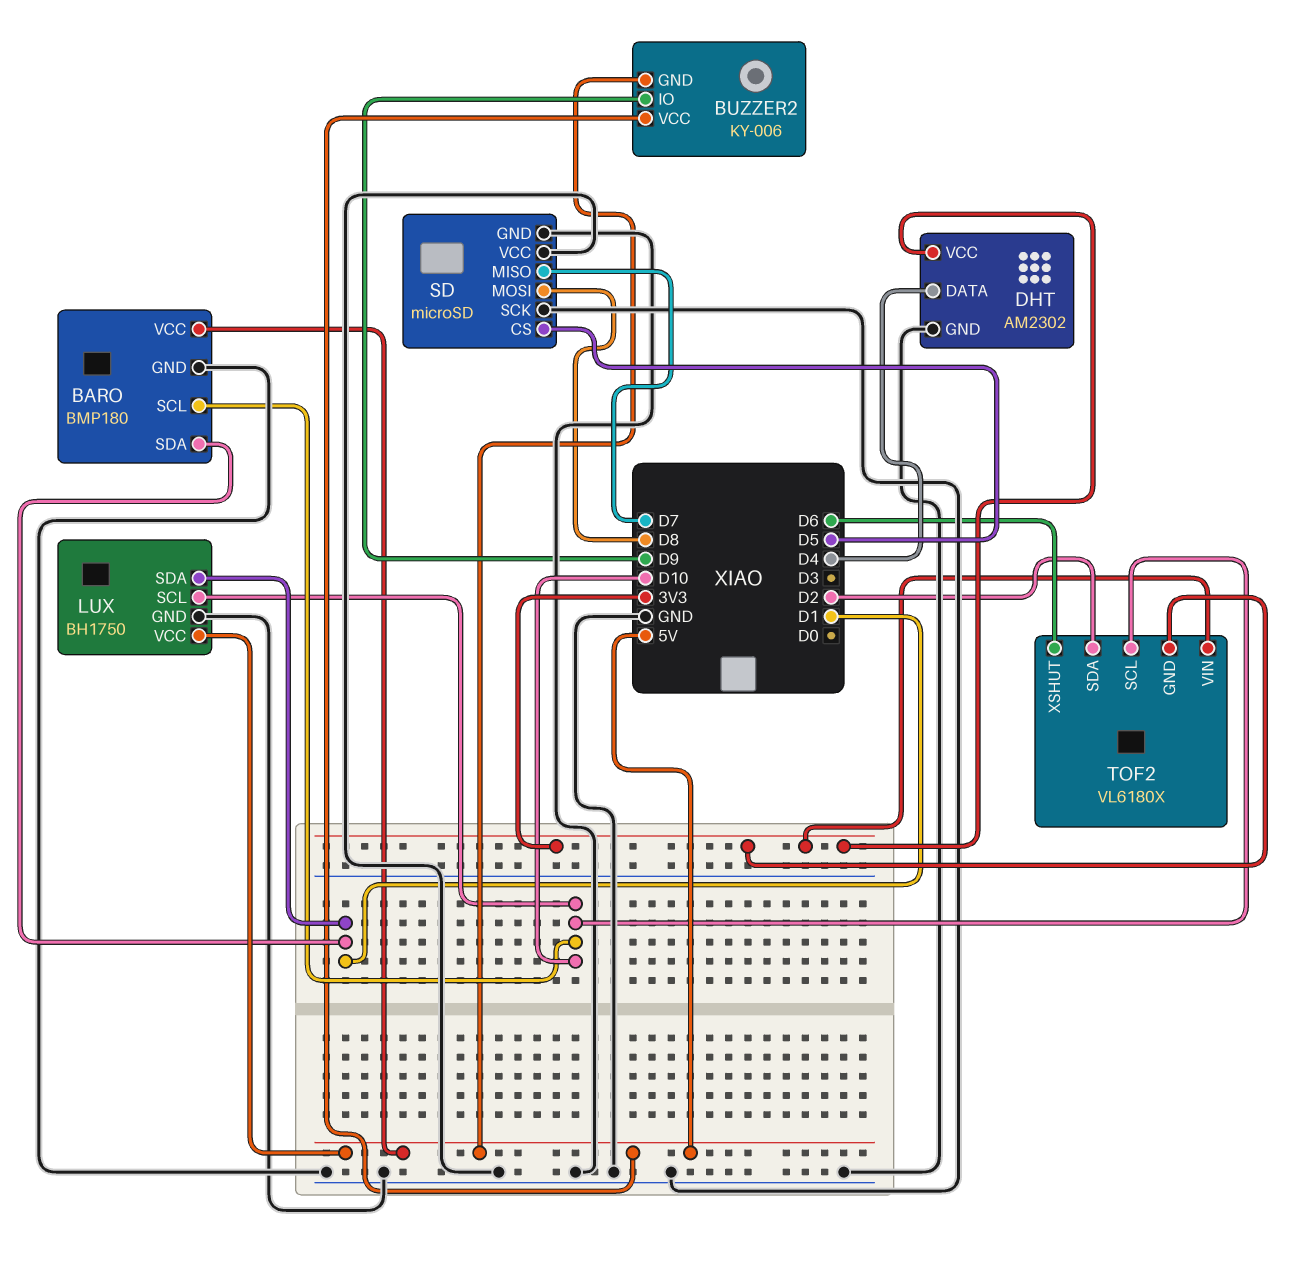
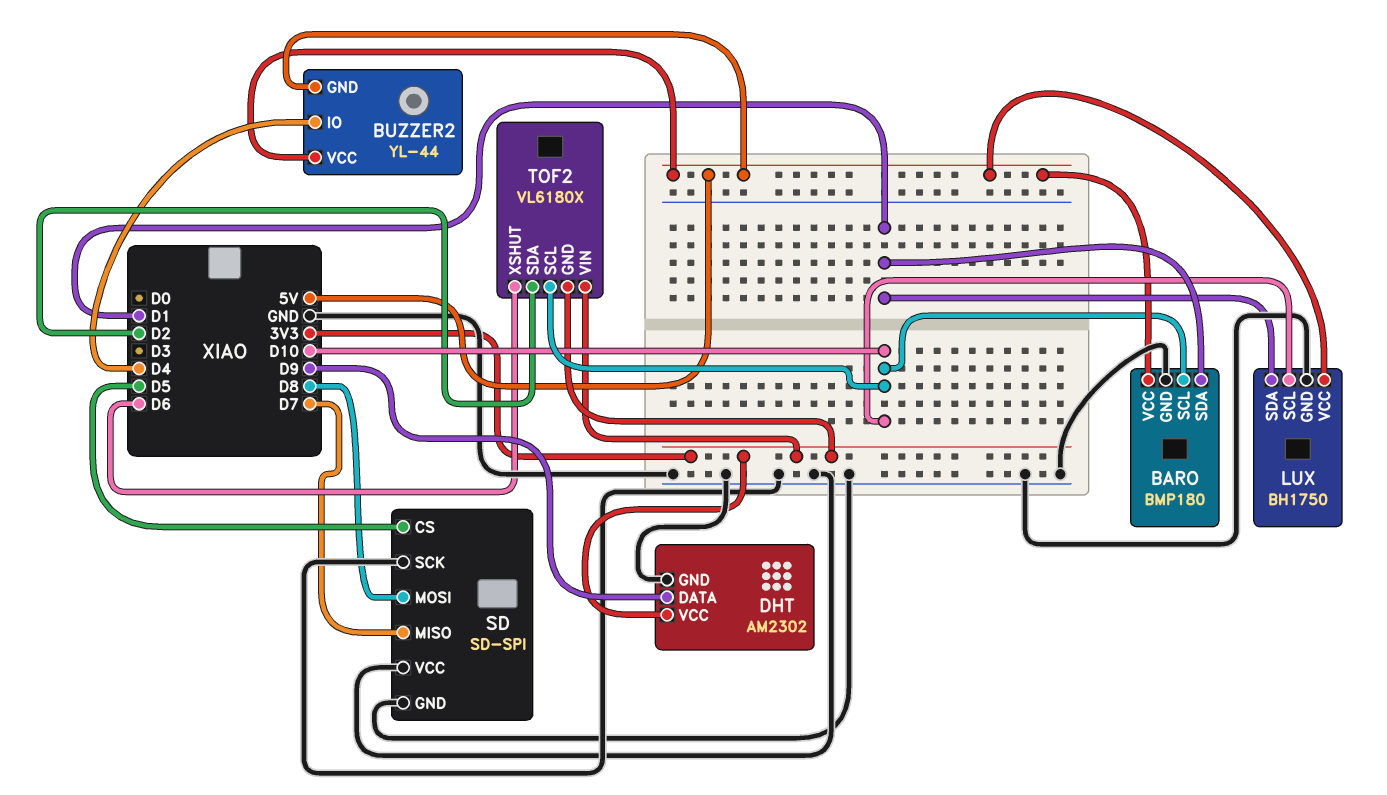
BUZZER2: KY-006 -> YL-44
BUZZER2 pin IO: D9 -> D4
DHT pin DATA: D4 -> D9
SD: microSD -> SD-SPI

